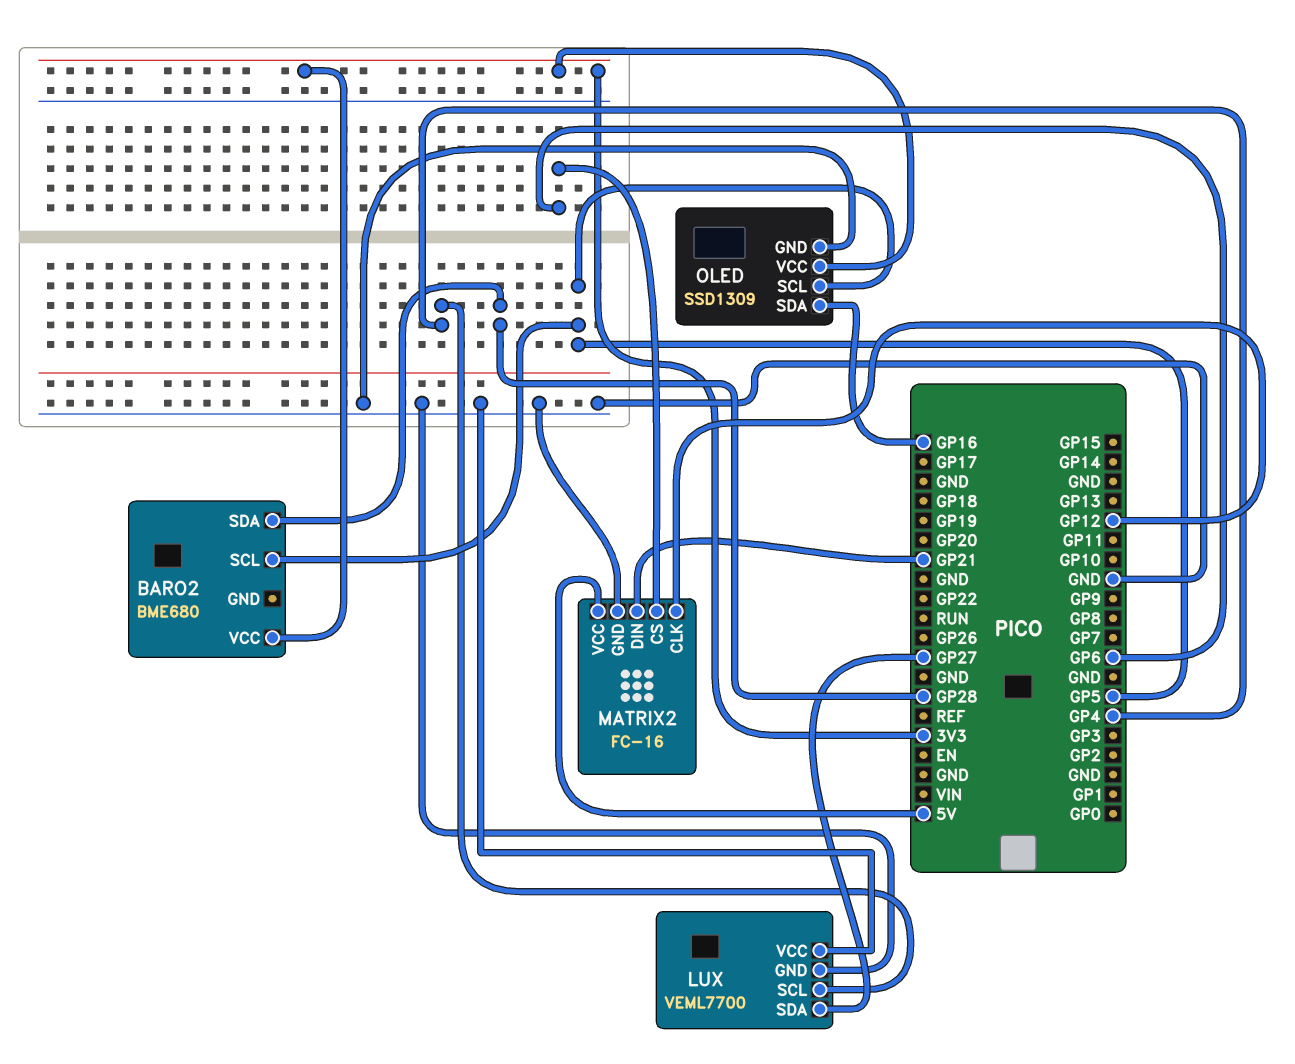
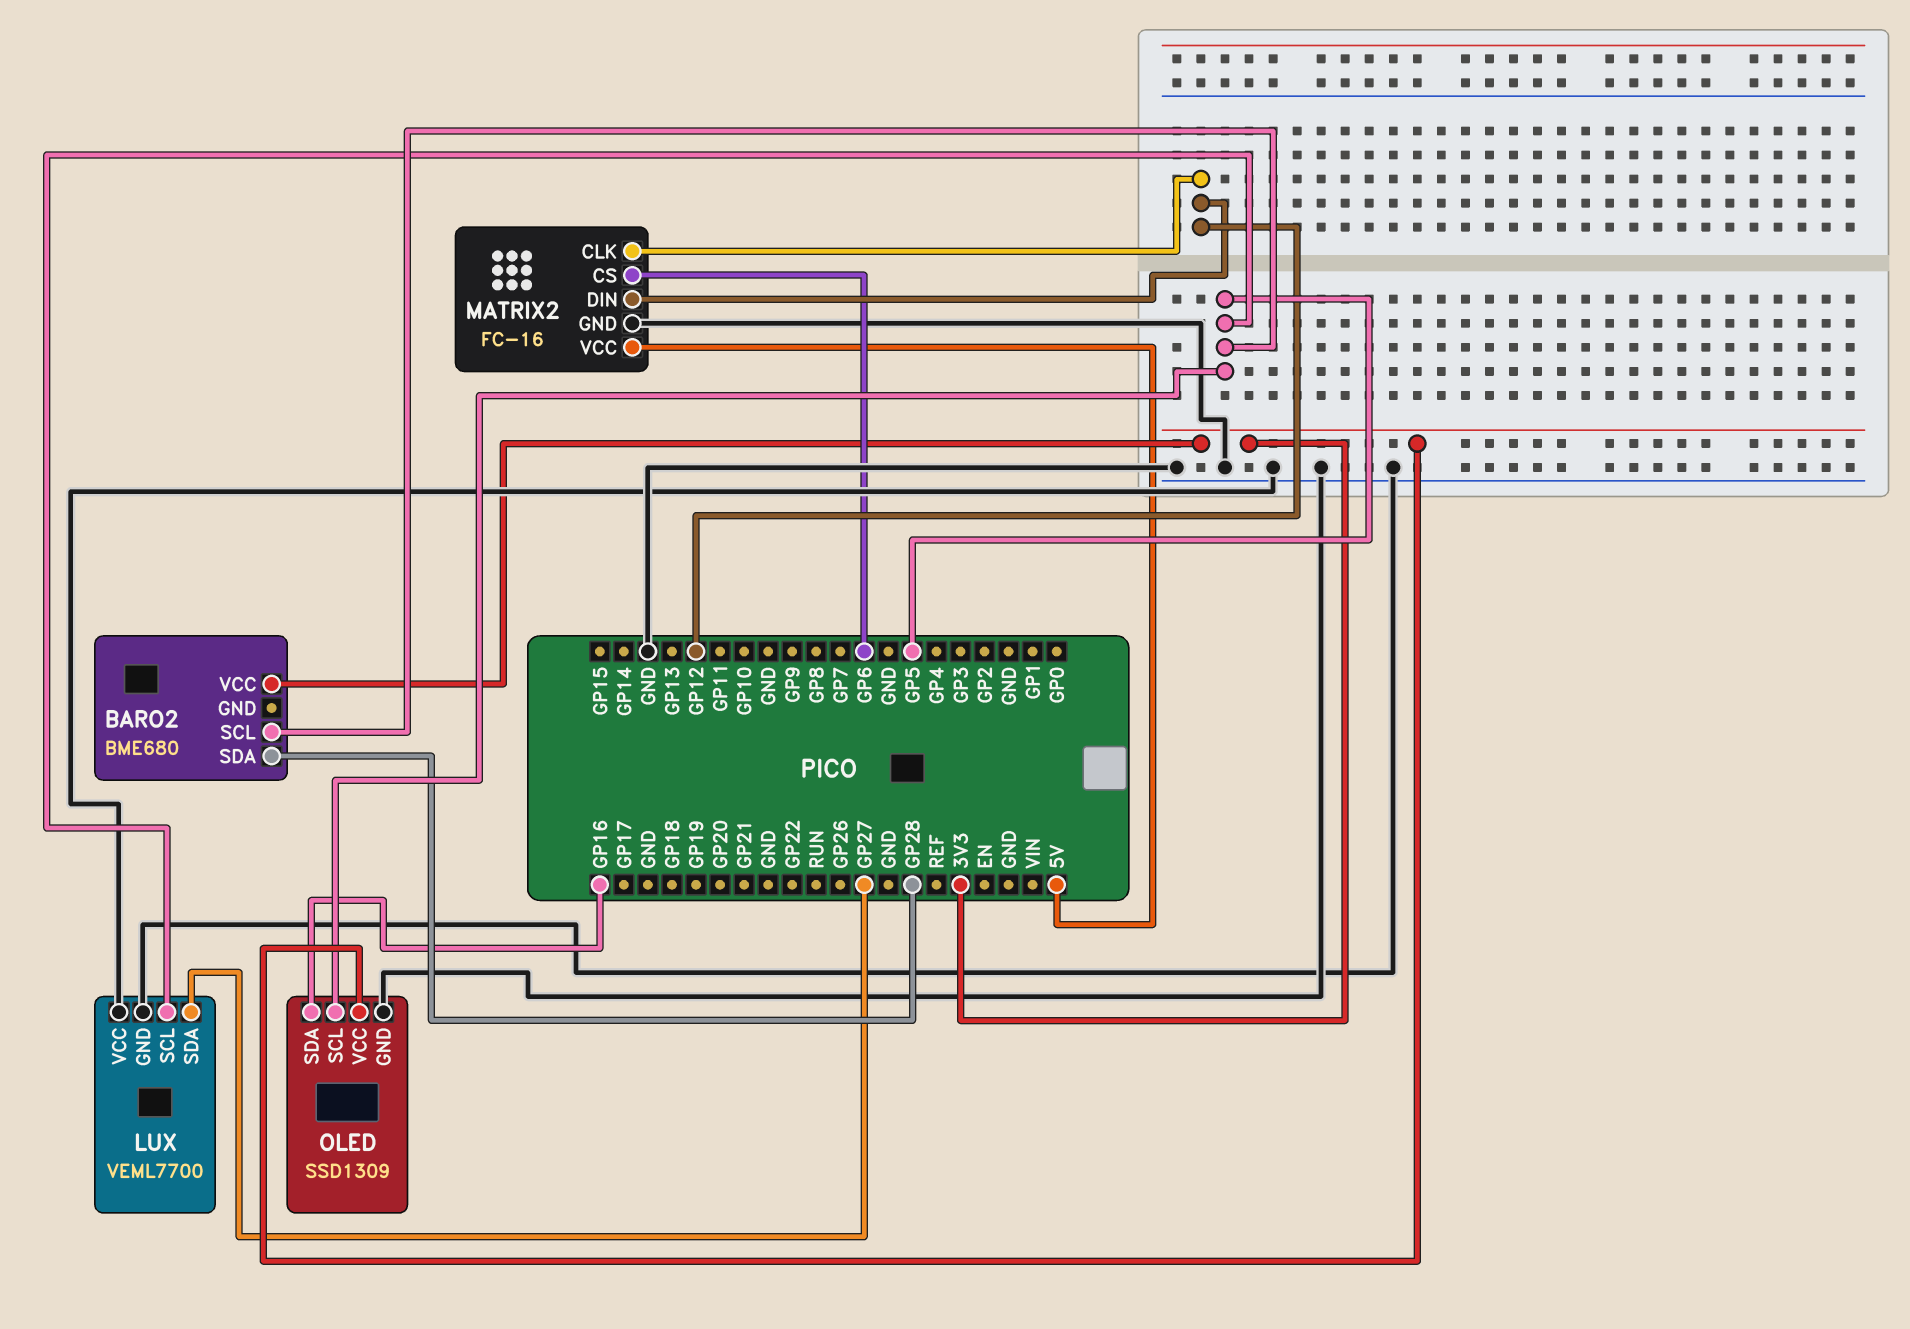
LUX pin SCL: GP4 -> GP5
MATRIX2 pin DIN: GP21 -> GP12

